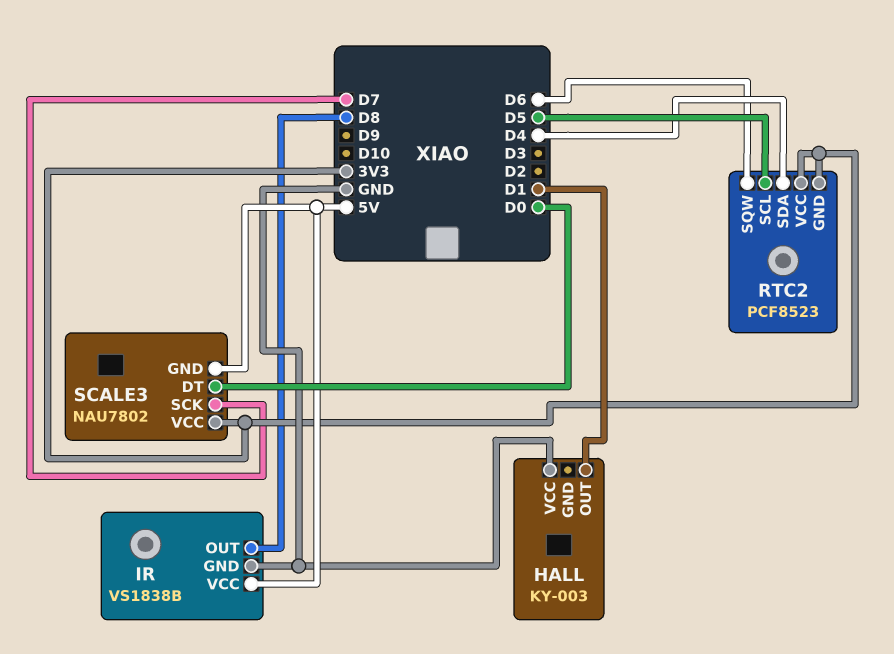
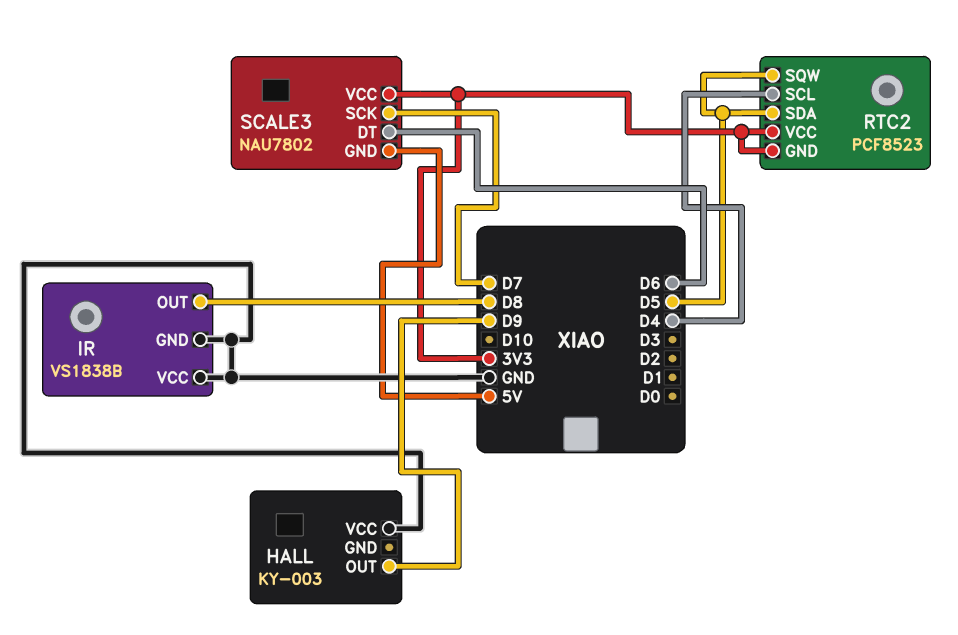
HALL pin OUT: D1 -> D9
IR pin VCC: 5V -> GND
RTC2 pin SCL: D5 -> D4
RTC2 pin SDA: D4 -> D5
RTC2 pin SQW: D6 -> D5
SCALE3 pin DT: D0 -> D6

